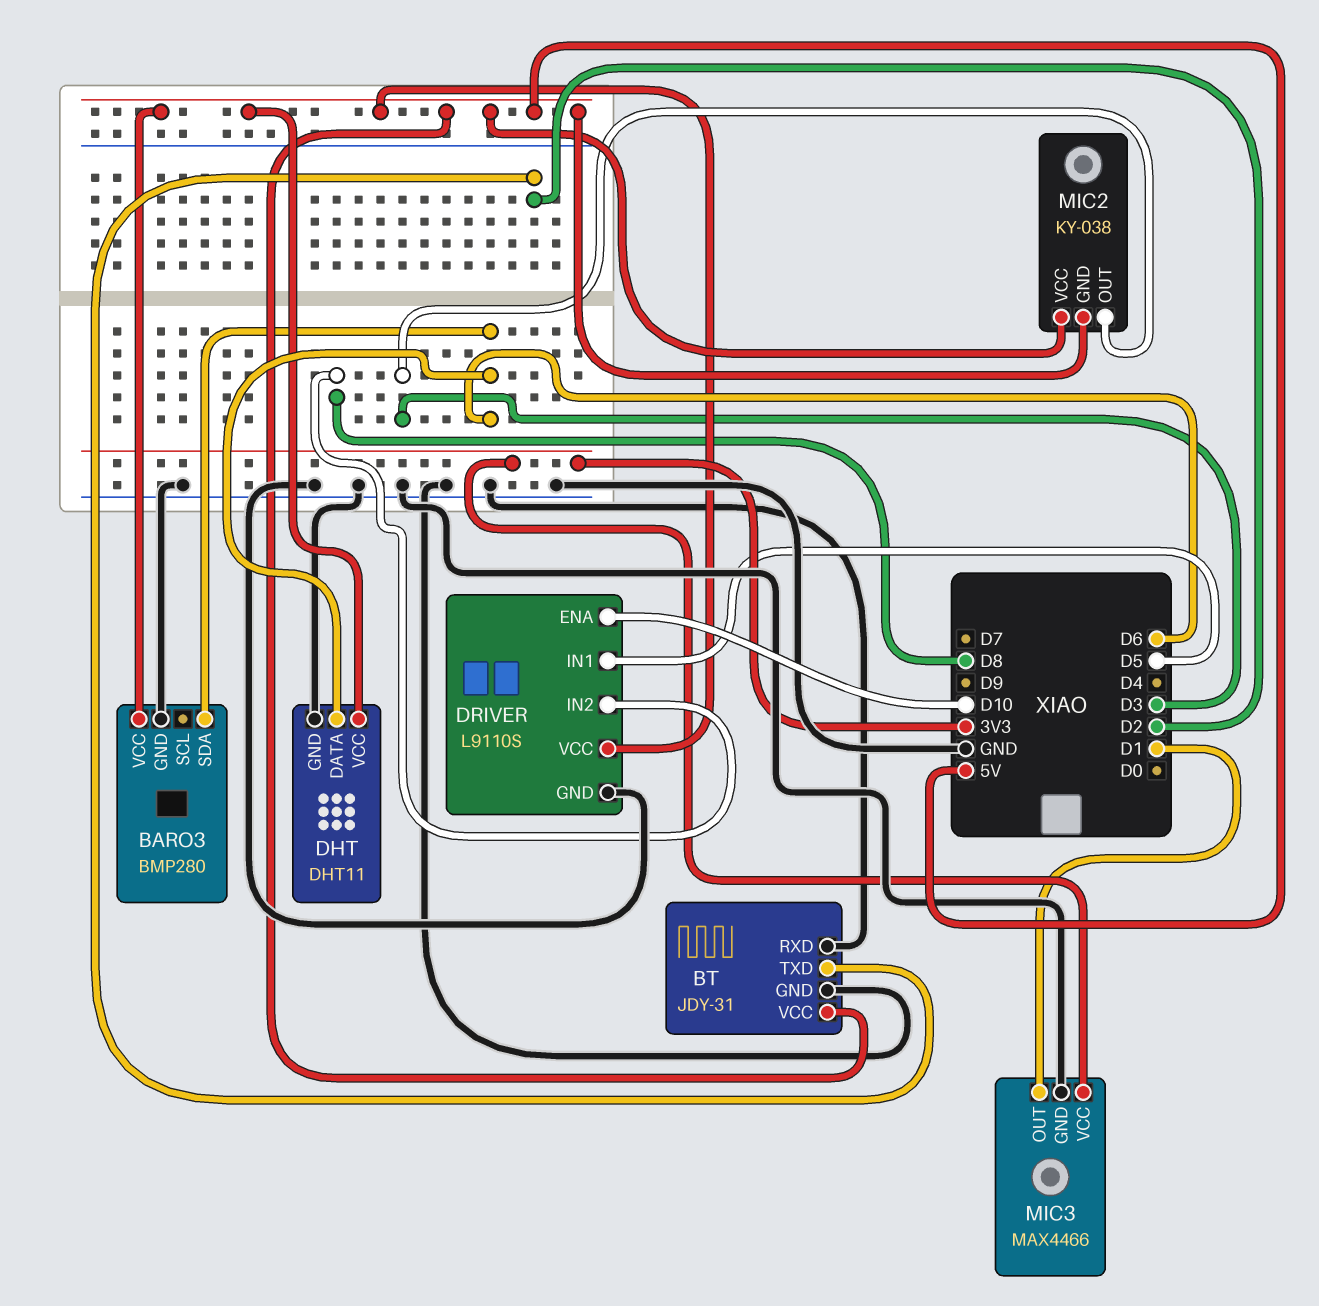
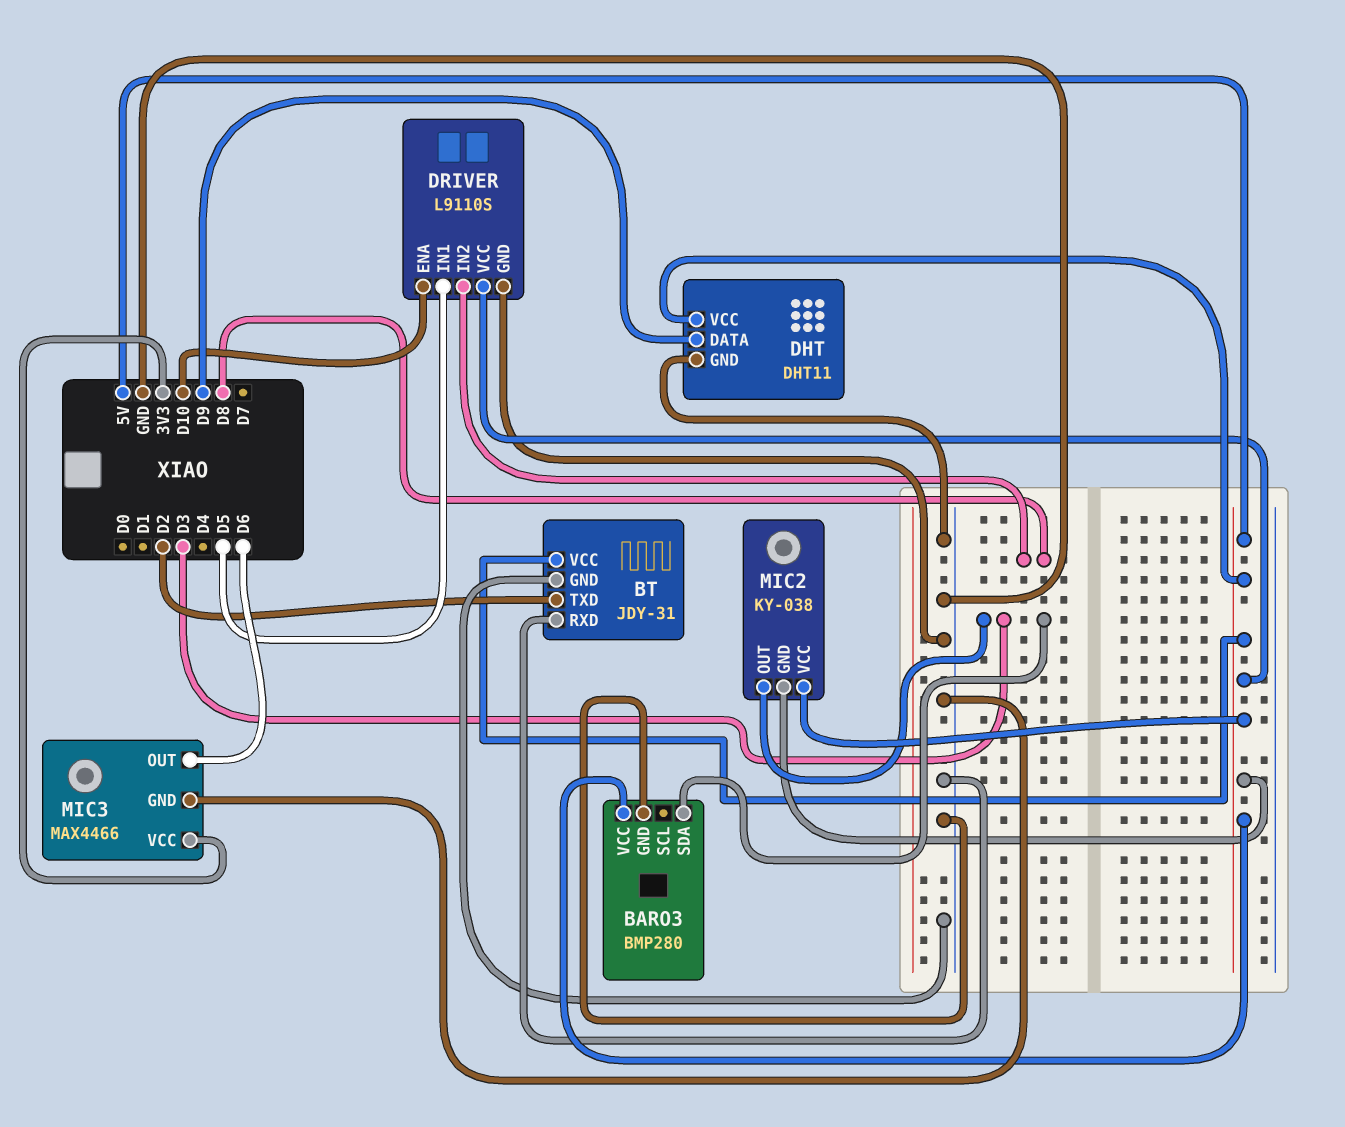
BARO3 pin SDA: D6 -> D3
DHT pin DATA: D6 -> D9
MIC3 pin OUT: D1 -> D6

